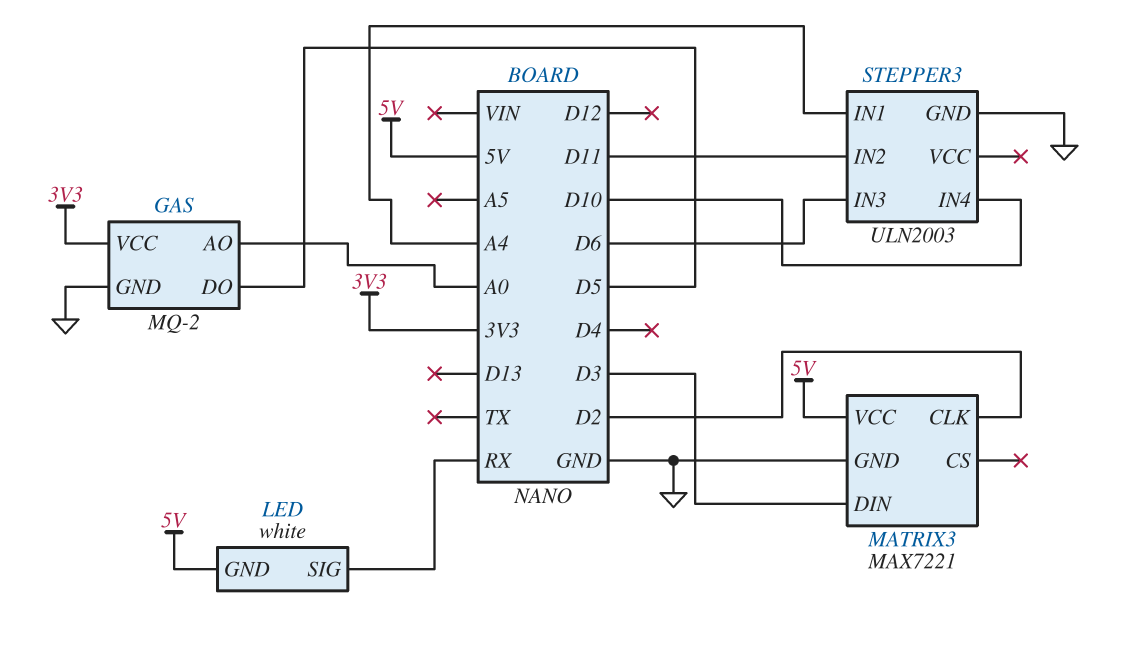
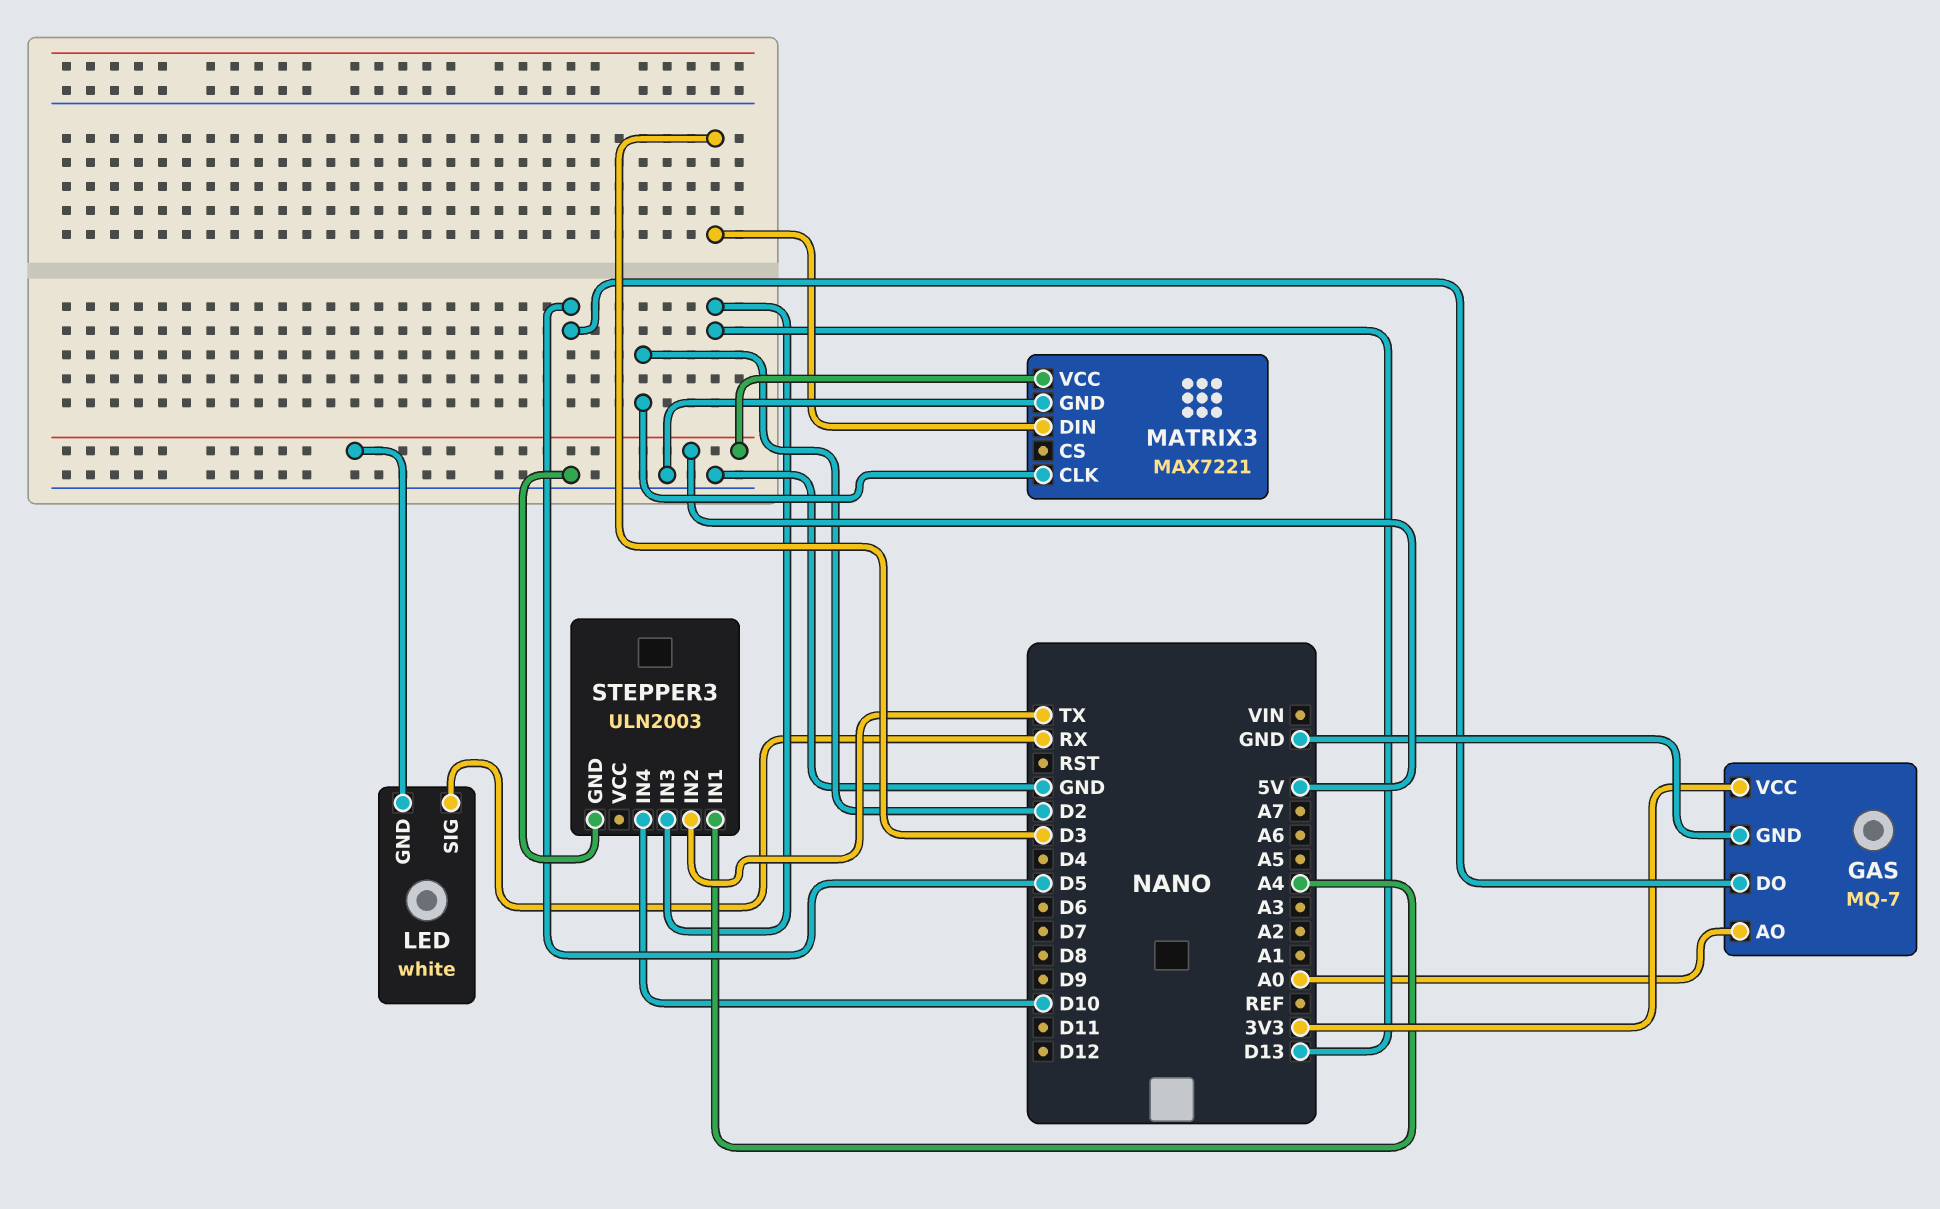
GAS: MQ-2 -> MQ-7
STEPPER3 pin IN2: D11 -> TX
STEPPER3 pin IN3: D6 -> D13

